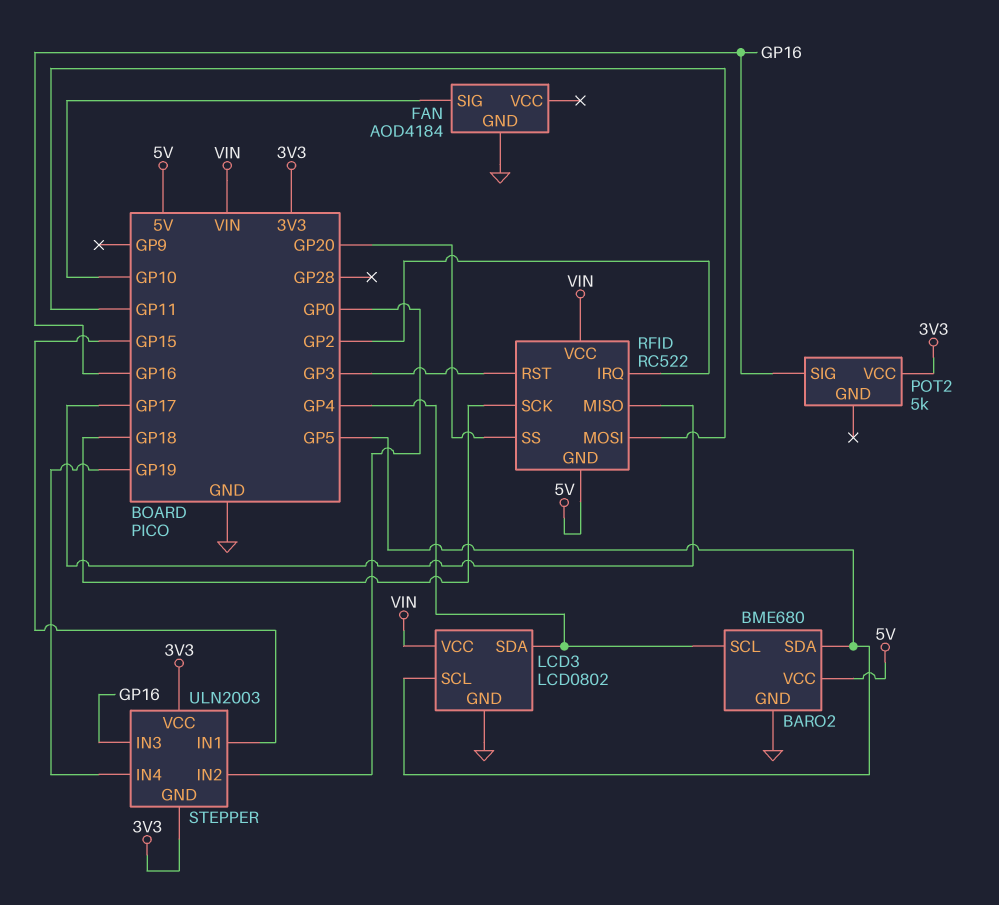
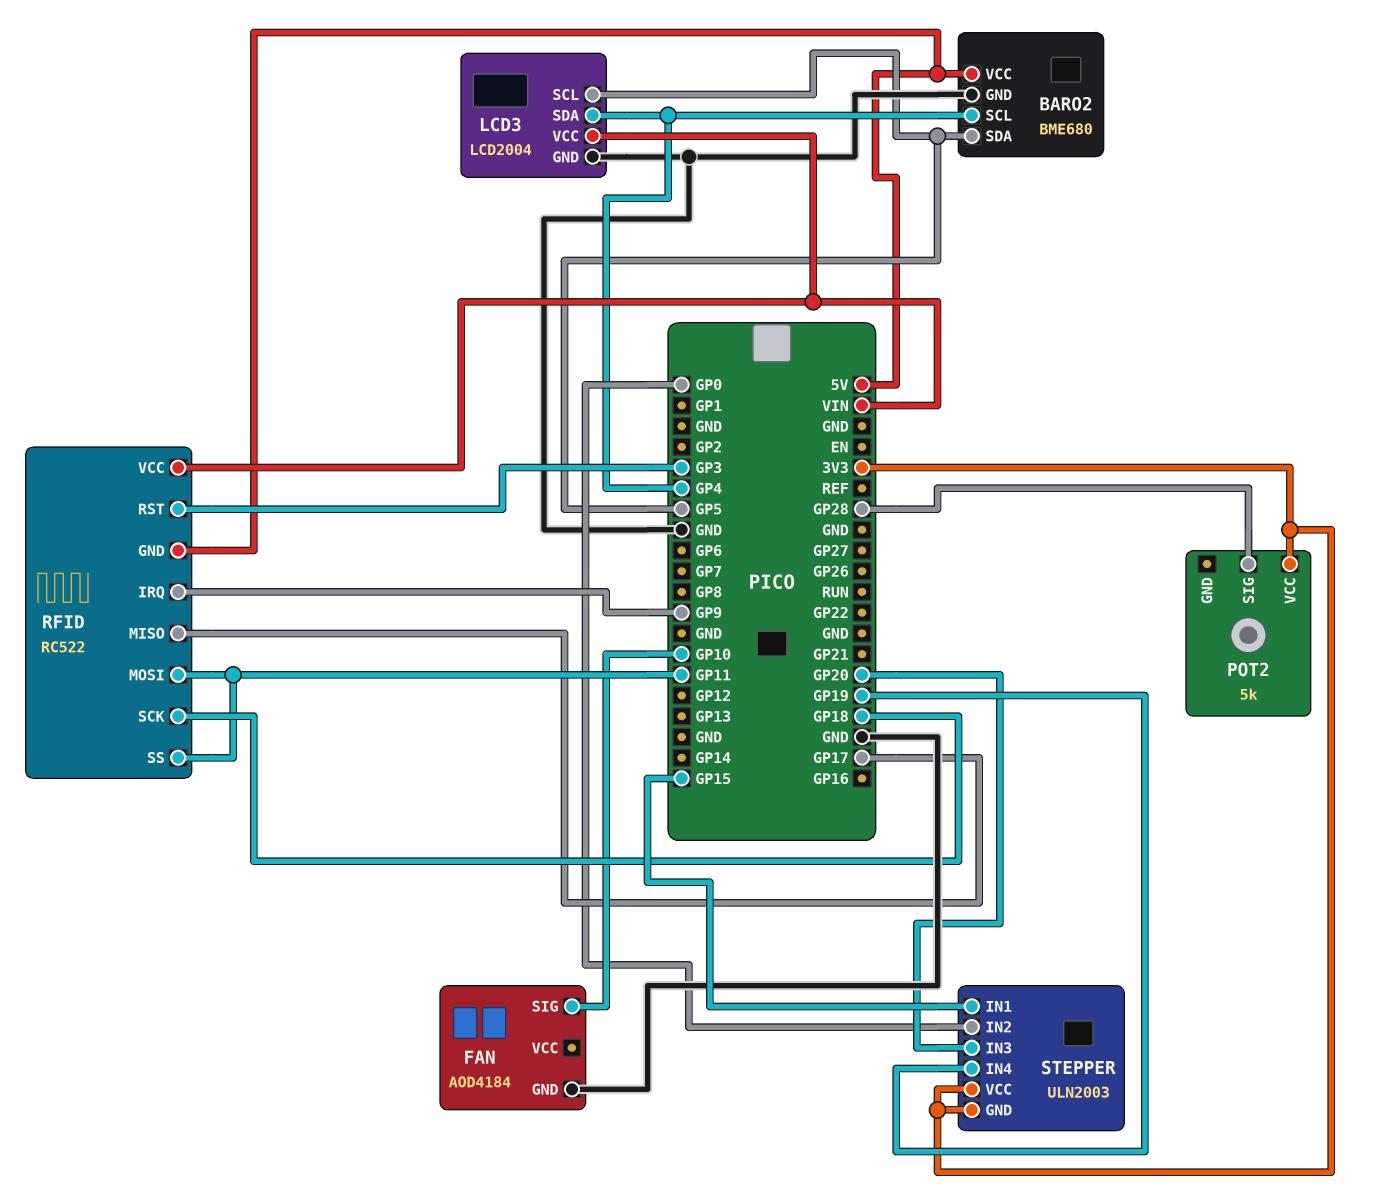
LCD3: LCD0802 -> LCD2004
POT2 pin SIG: GP16 -> GP28
RFID pin IRQ: GP2 -> GP9
RFID pin SS: GP20 -> GP11
STEPPER pin IN3: GP16 -> GP20

